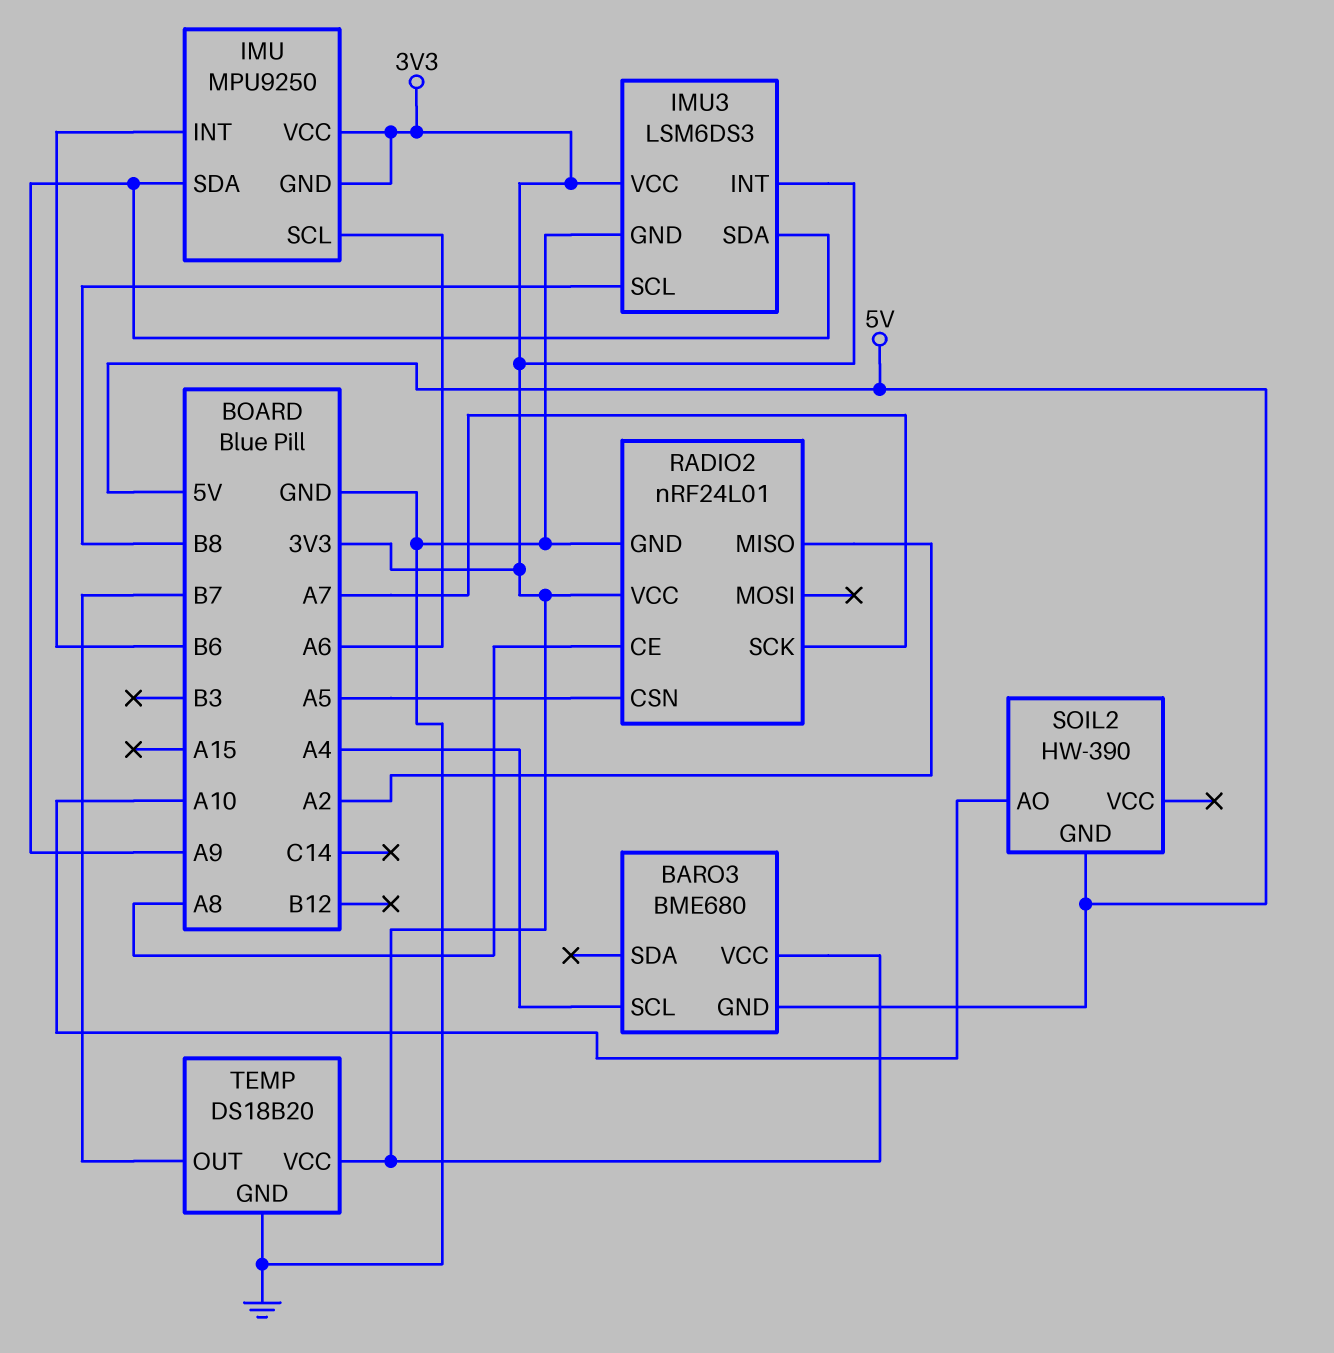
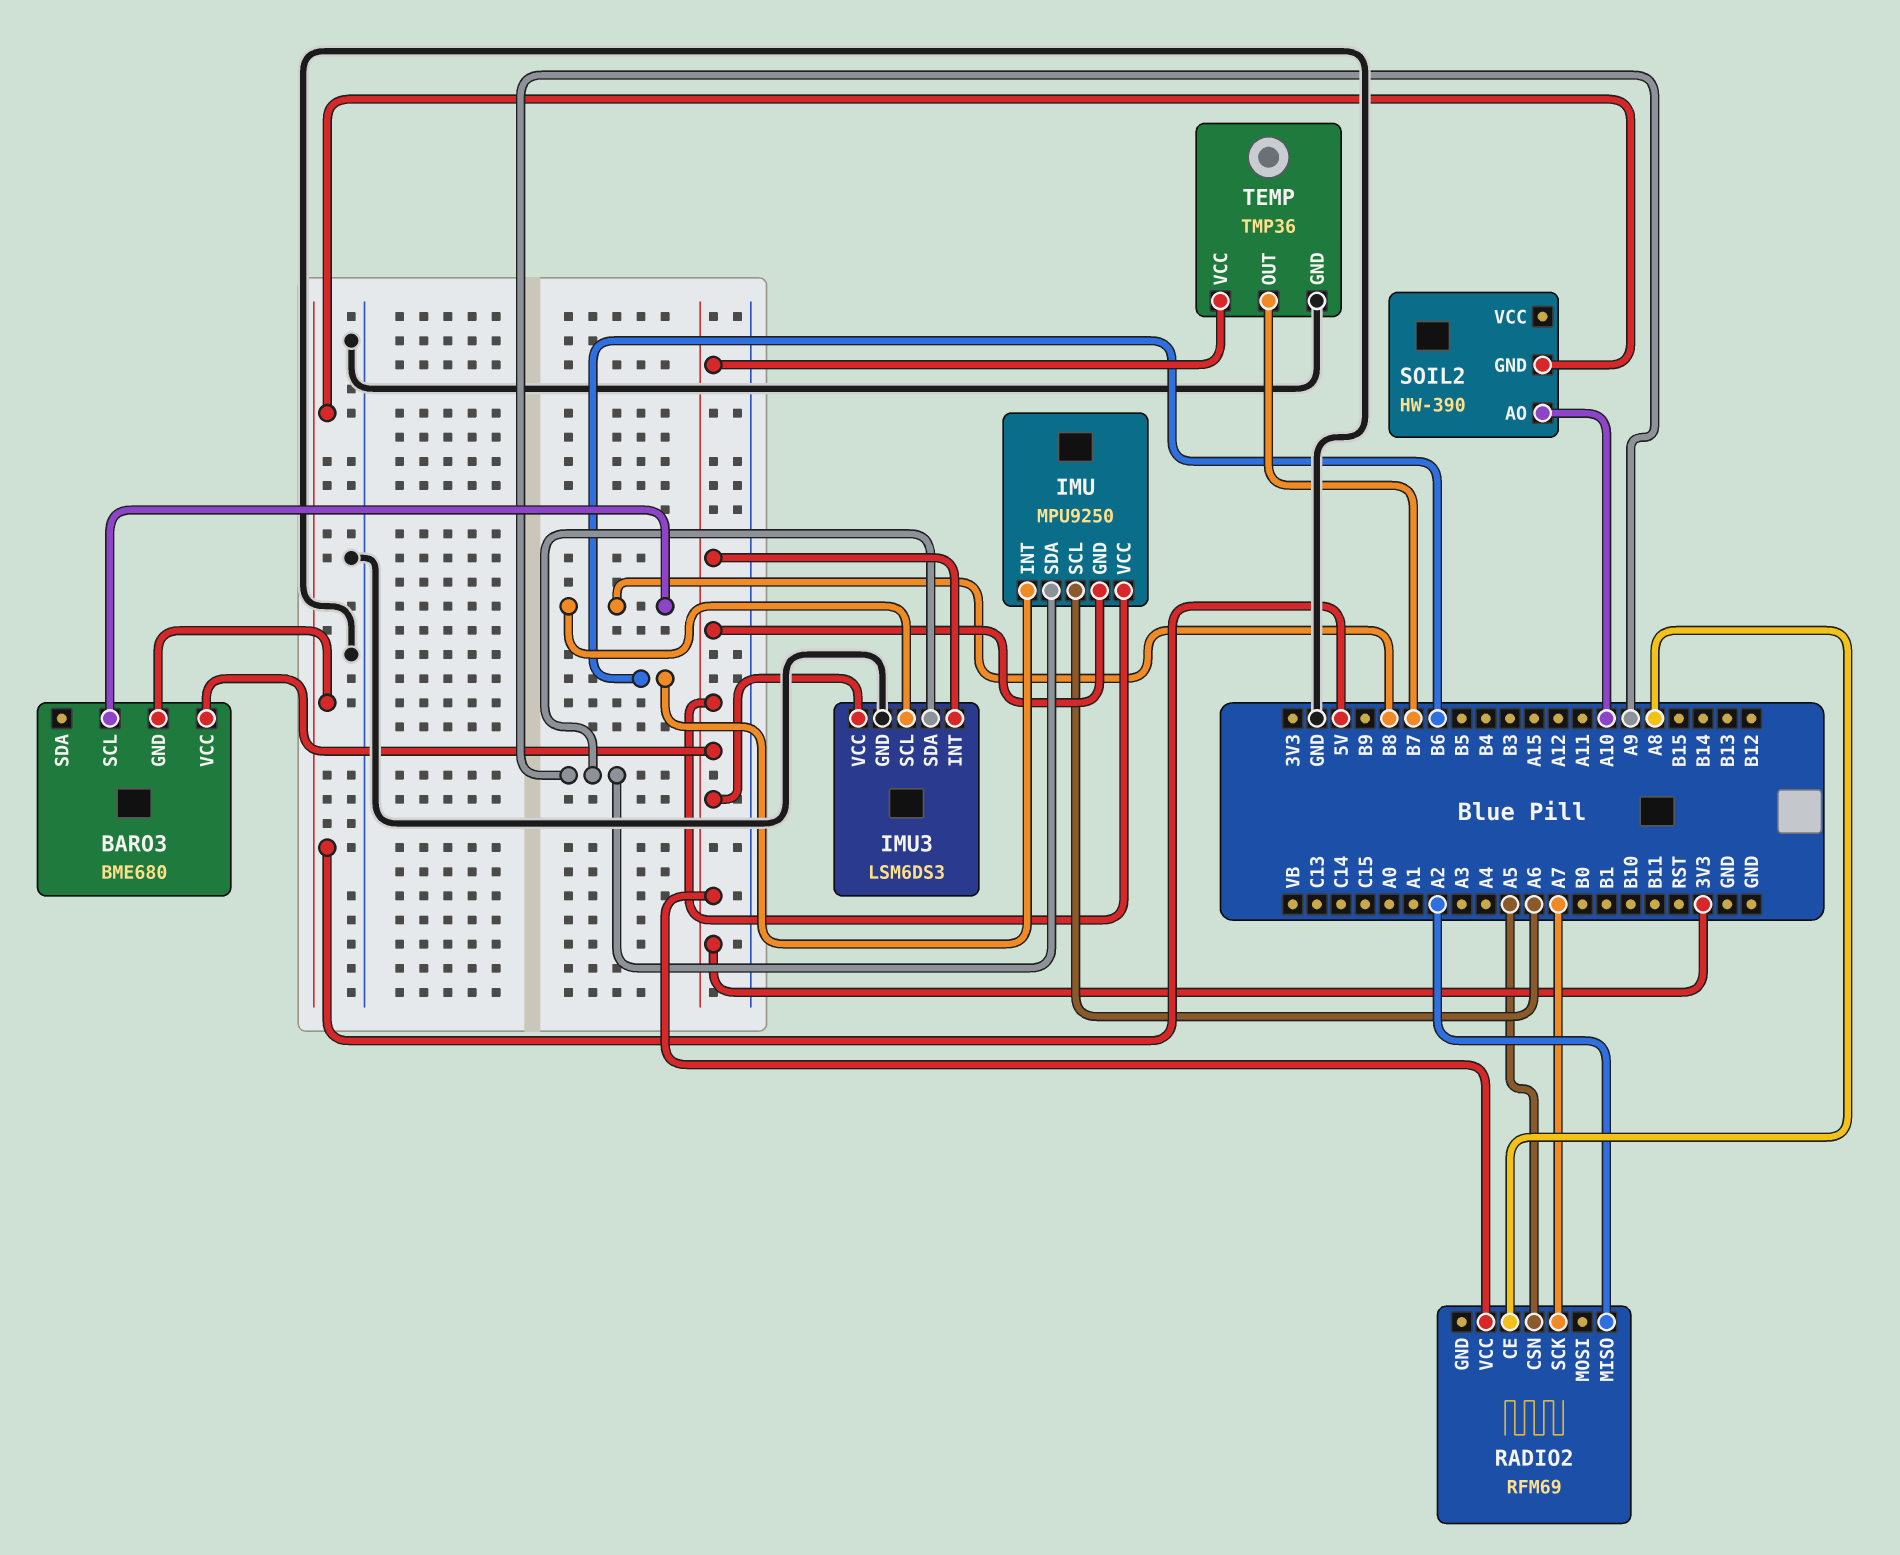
BARO3 pin SCL: A4 -> B8
RADIO2: nRF24L01 -> RFM69
RADIO2 pin GND: GND -> none
TEMP: DS18B20 -> TMP36

